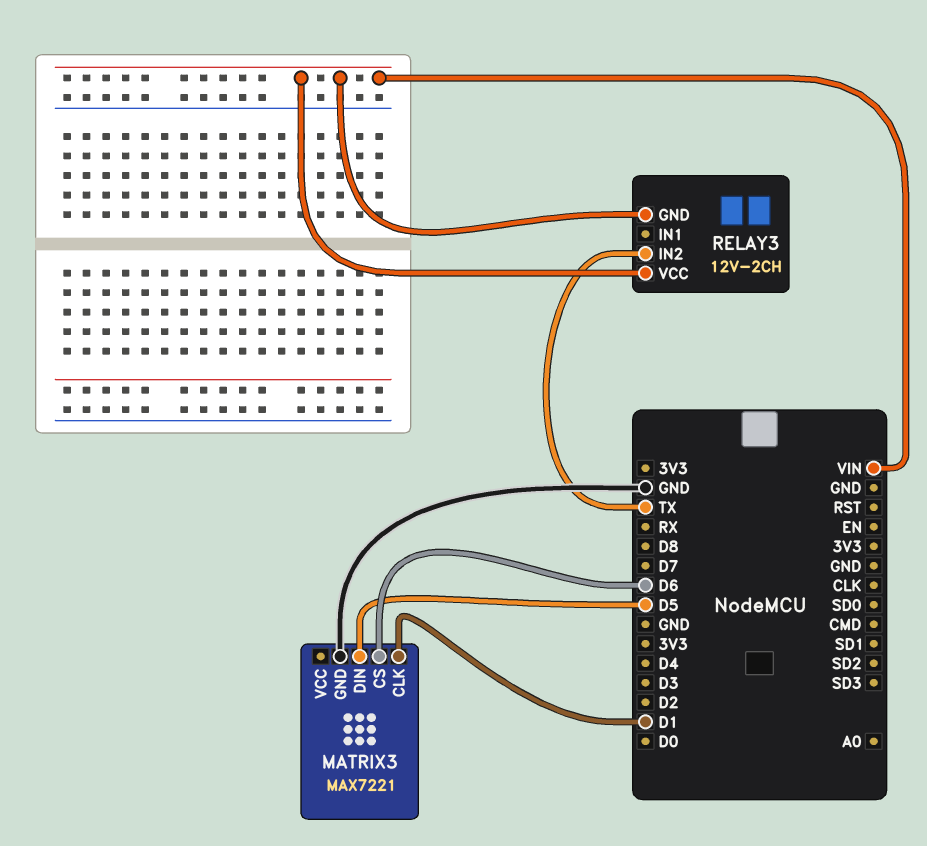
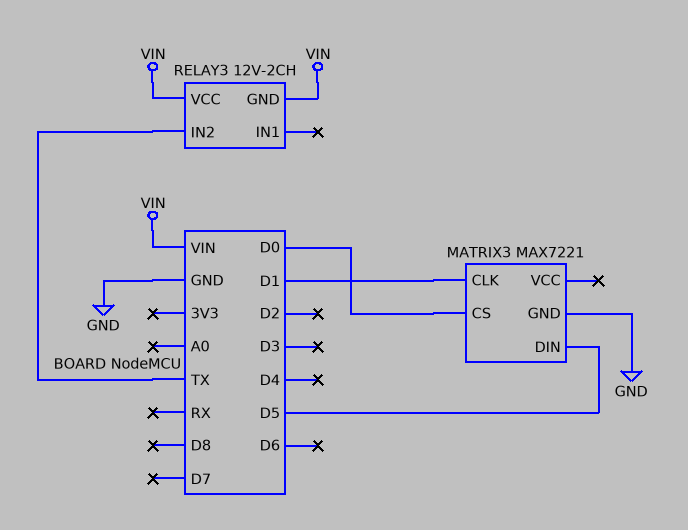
MATRIX3 pin CS: D6 -> D0

